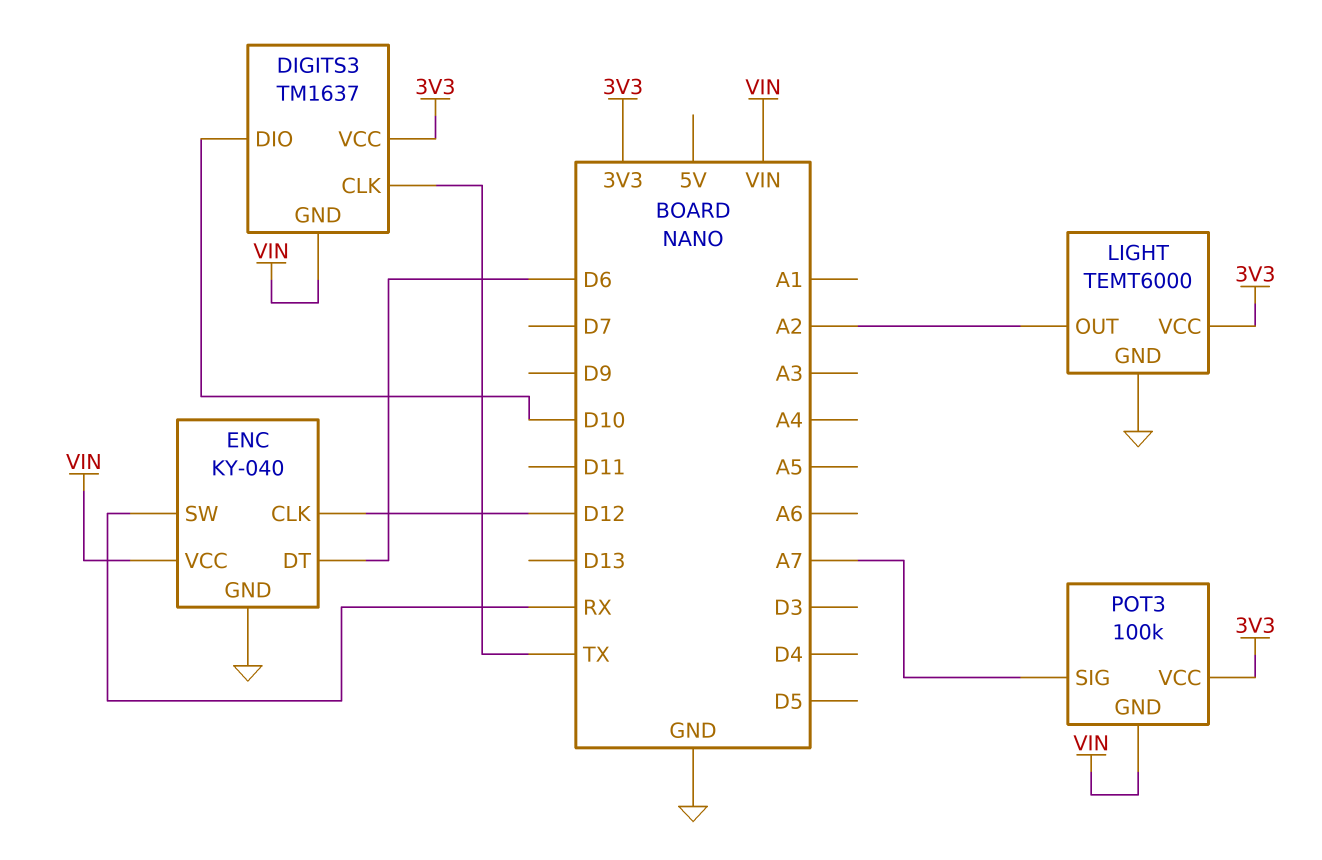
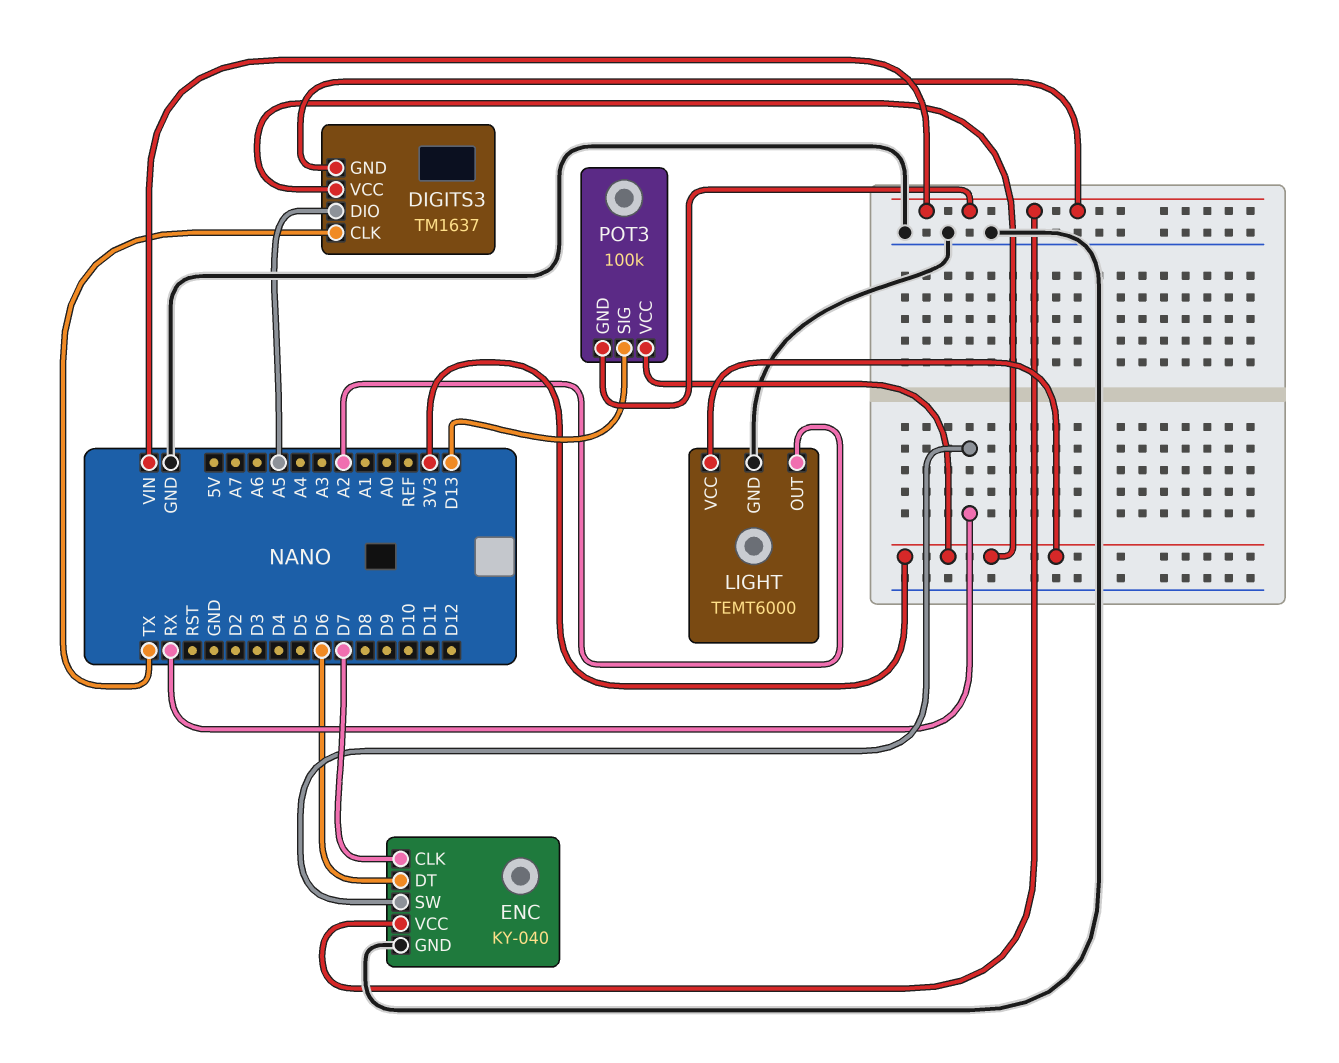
DIGITS3 pin DIO: D10 -> A5
ENC pin CLK: D12 -> D7
POT3 pin SIG: A7 -> D13

